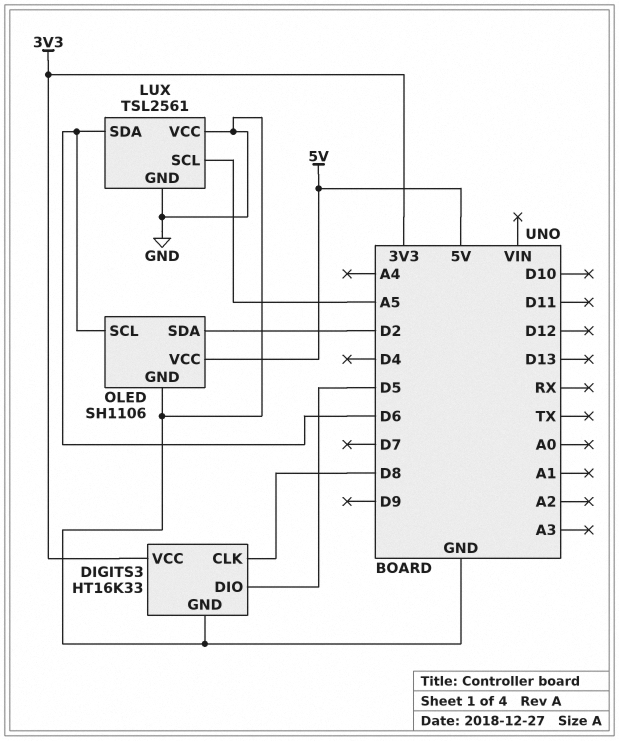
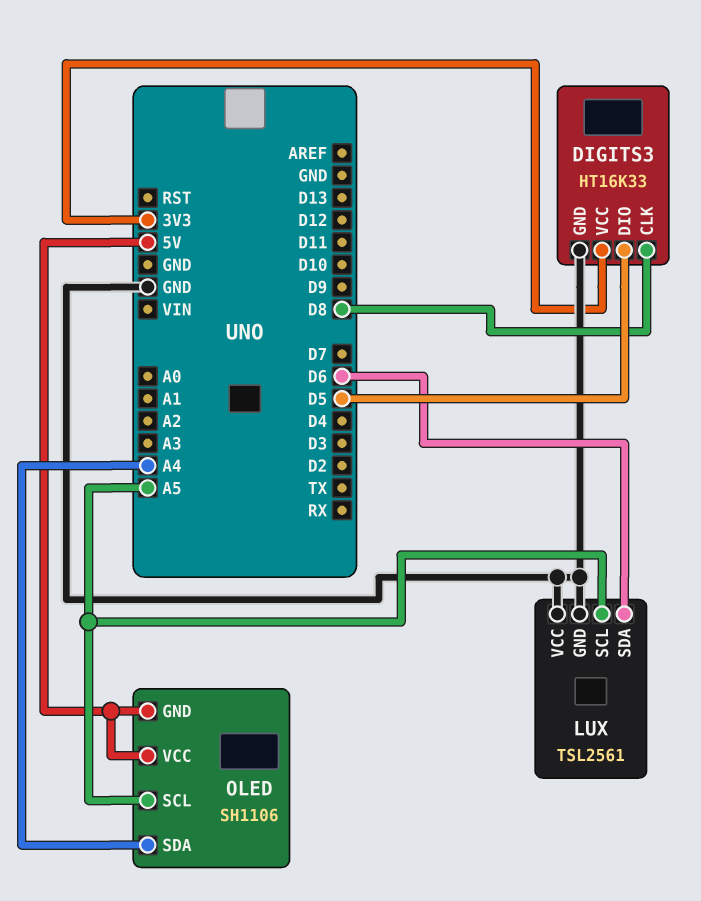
OLED pin GND: GND -> 5V
OLED pin SCL: D6 -> A5
OLED pin SDA: D2 -> A4

